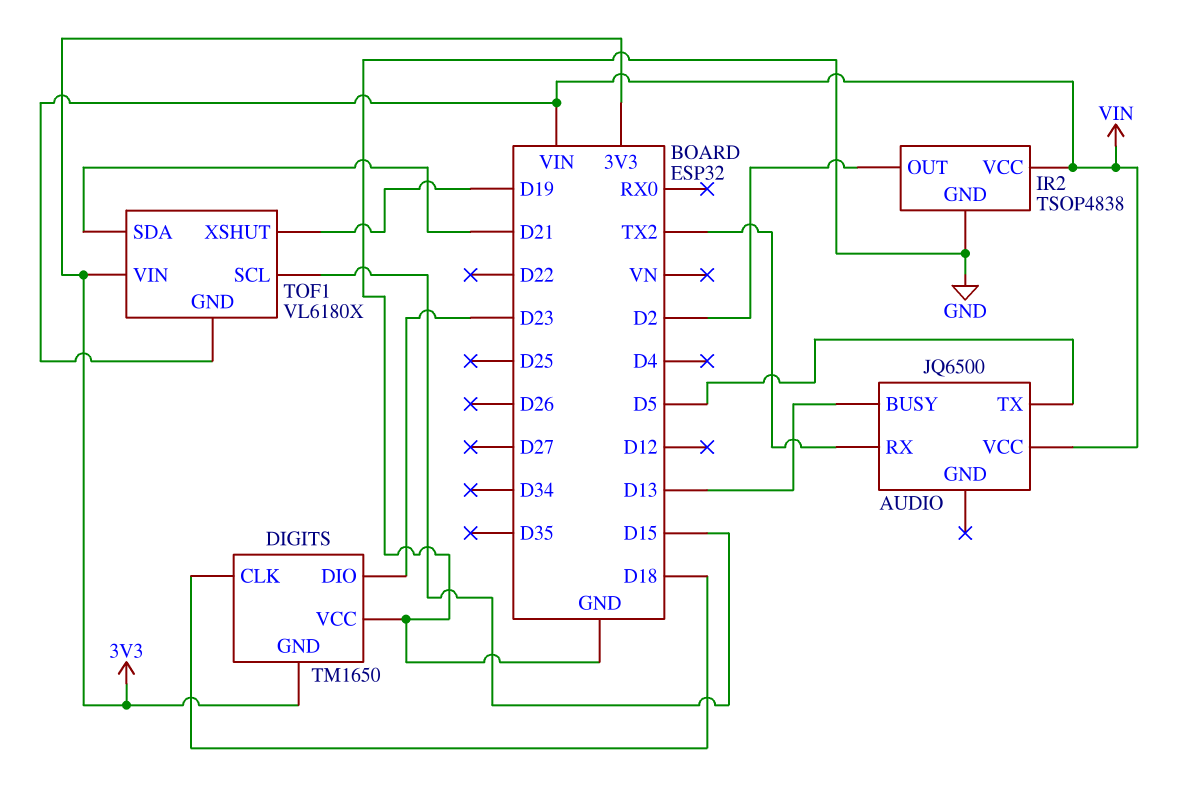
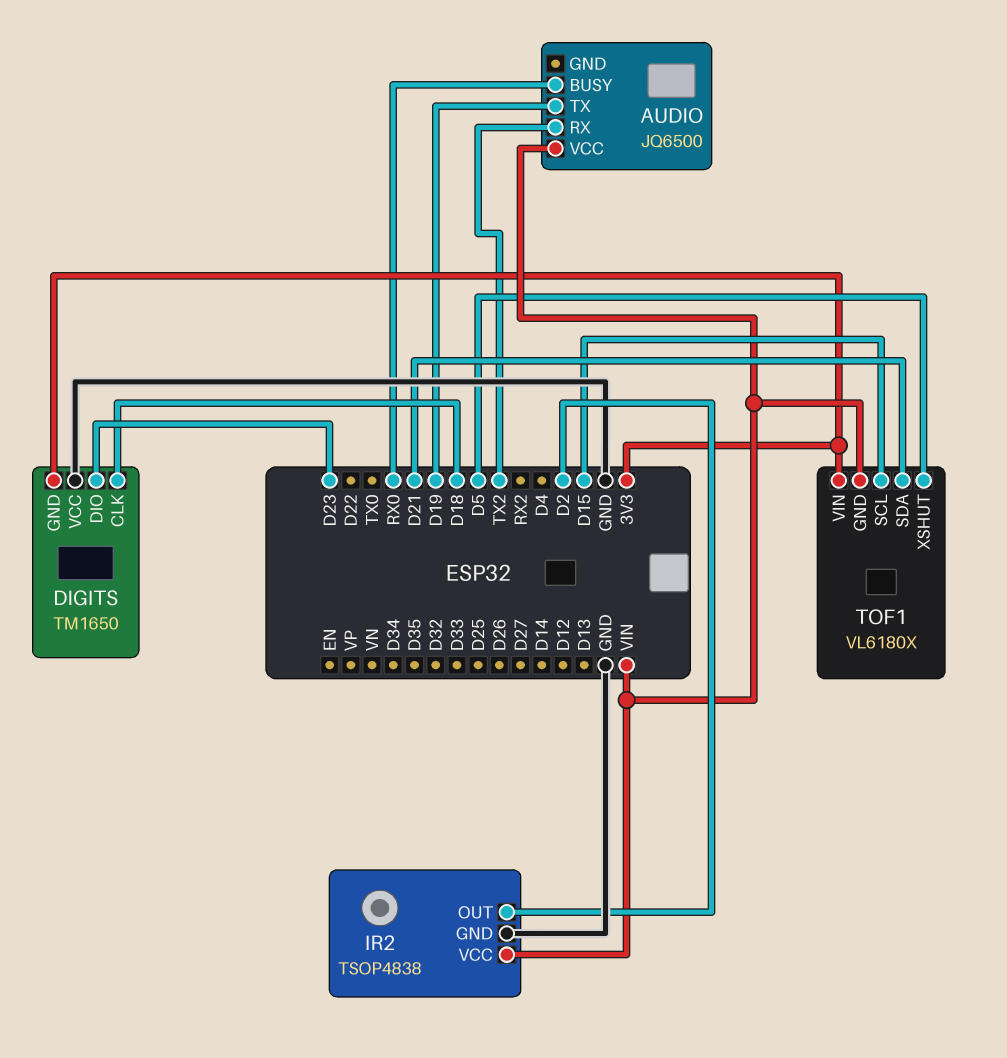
AUDIO pin BUSY: D13 -> RX0
AUDIO pin TX: D5 -> D19
TOF1 pin XSHUT: D19 -> D5

